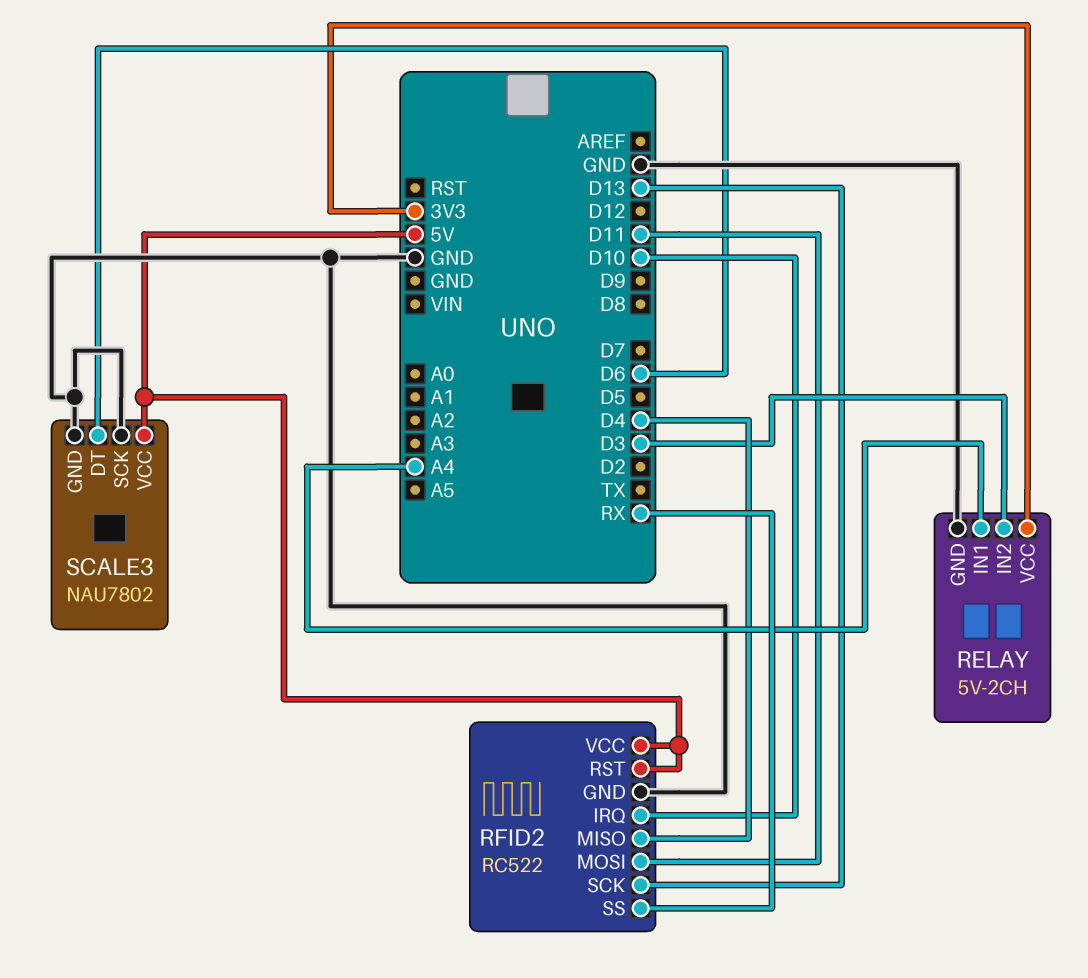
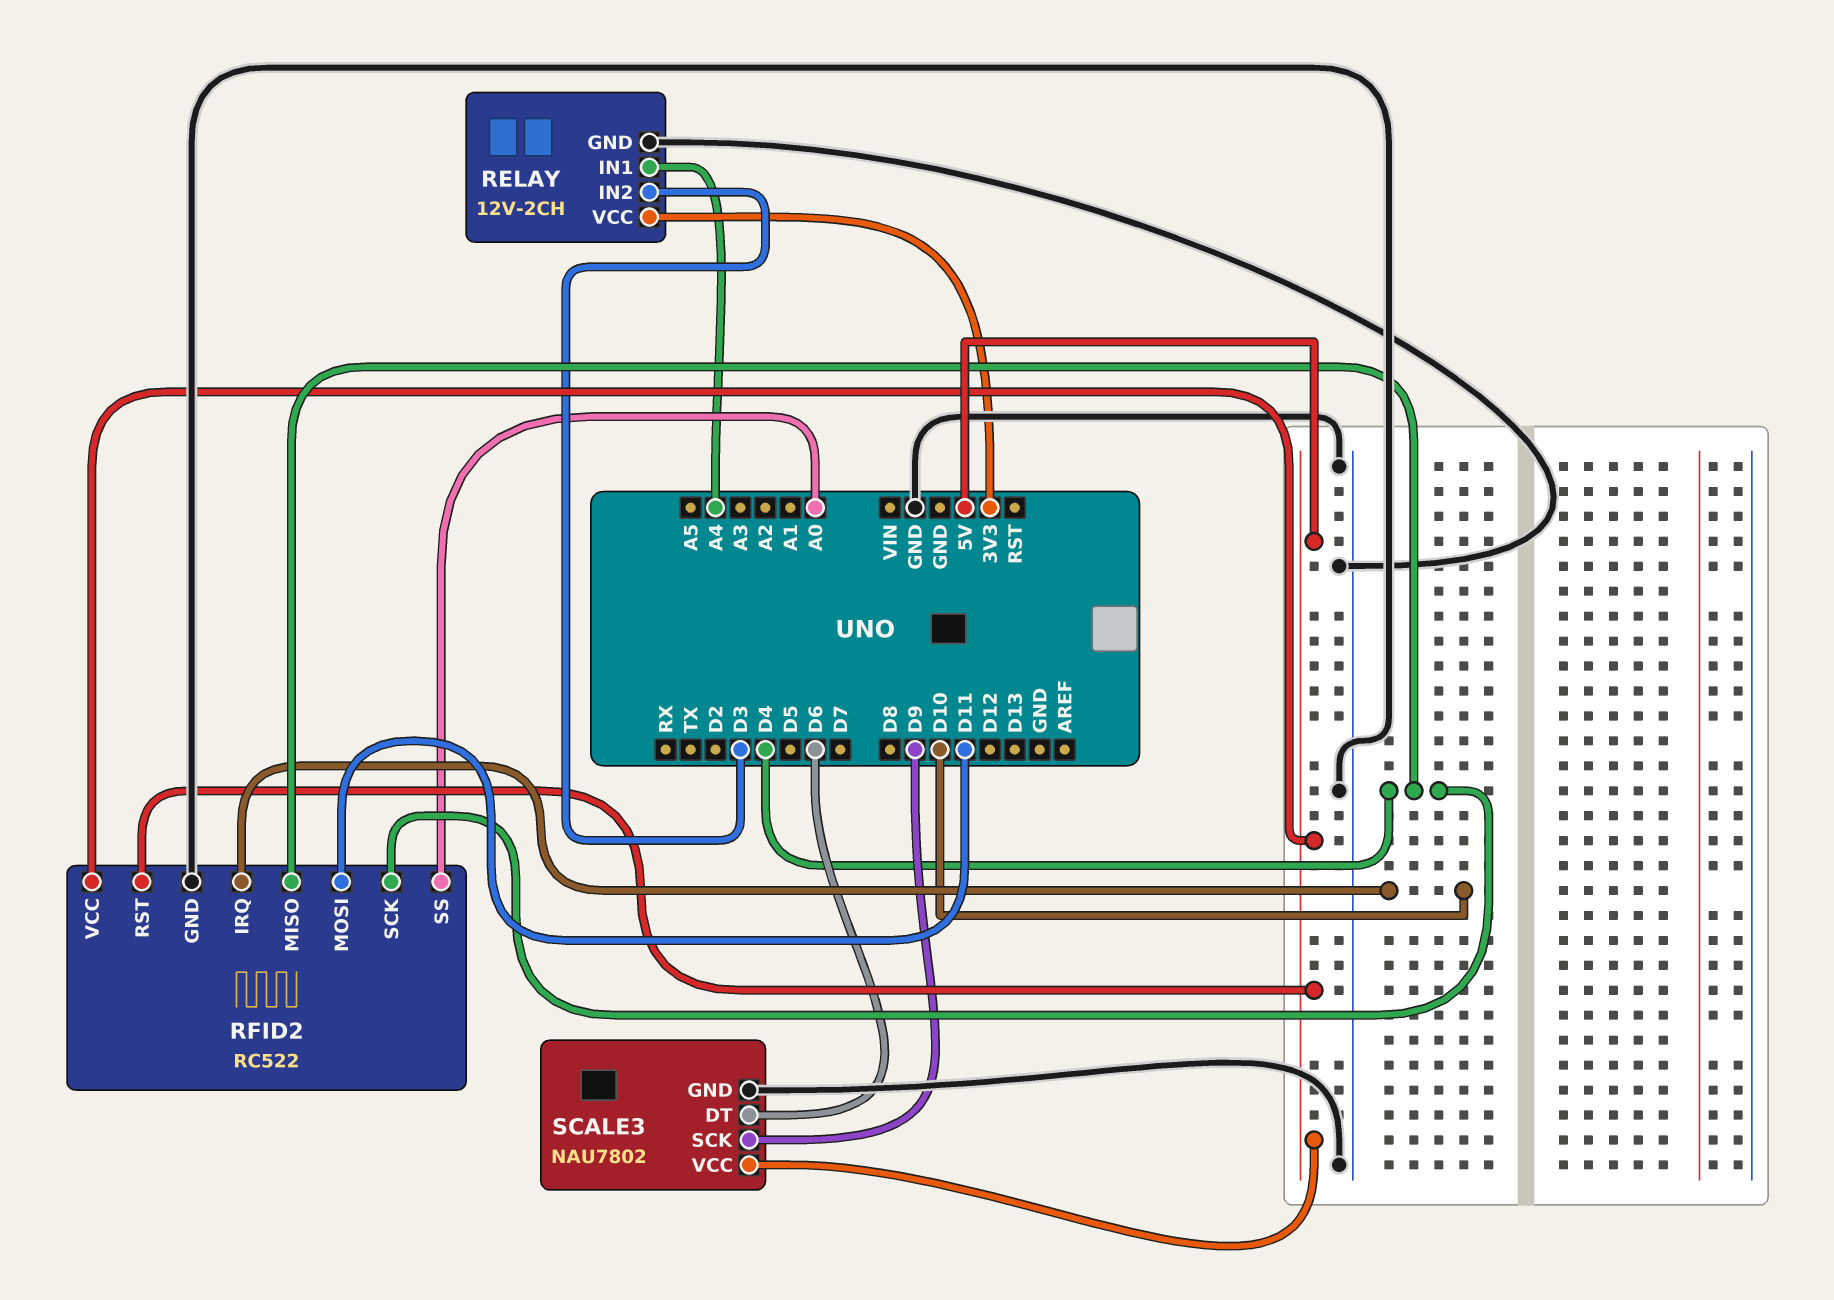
RELAY: 5V-2CH -> 12V-2CH
RFID2 pin SCK: D13 -> D4
RFID2 pin SS: RX -> A0
SCALE3 pin SCK: GND -> D9

